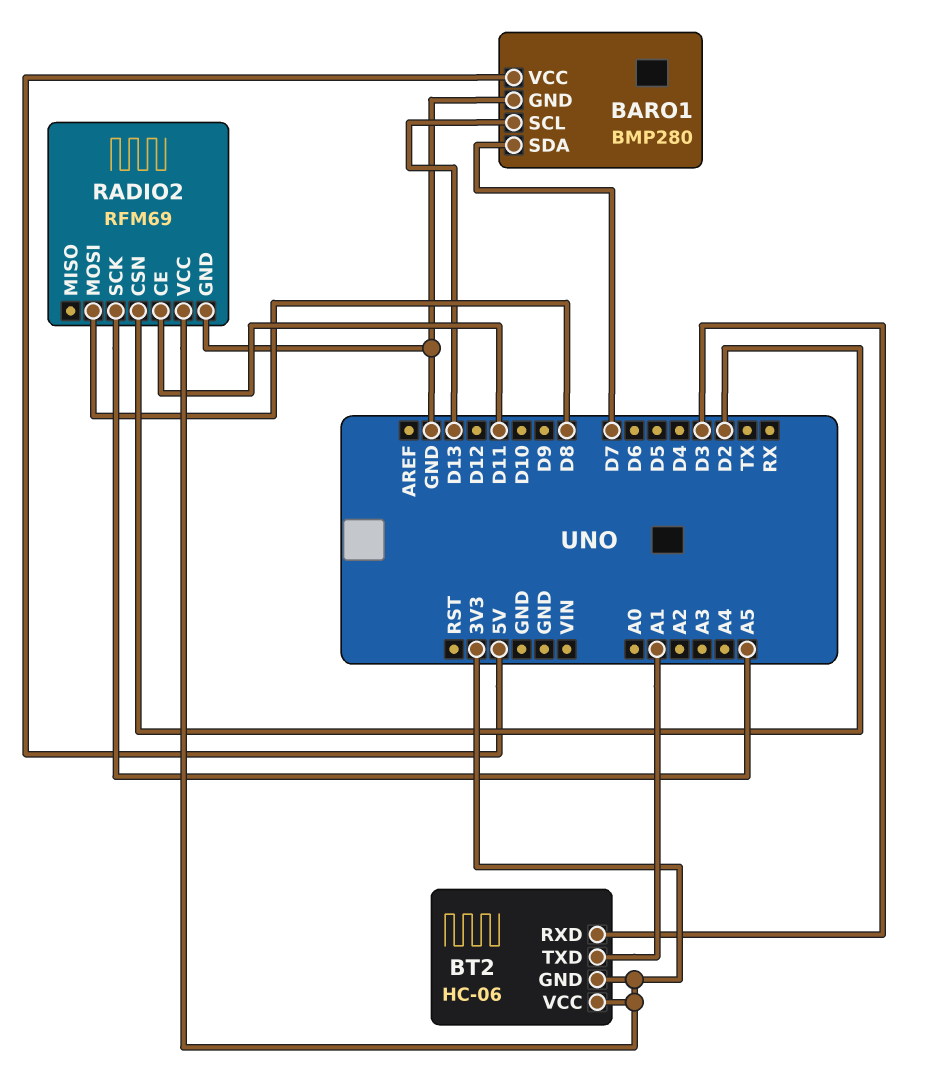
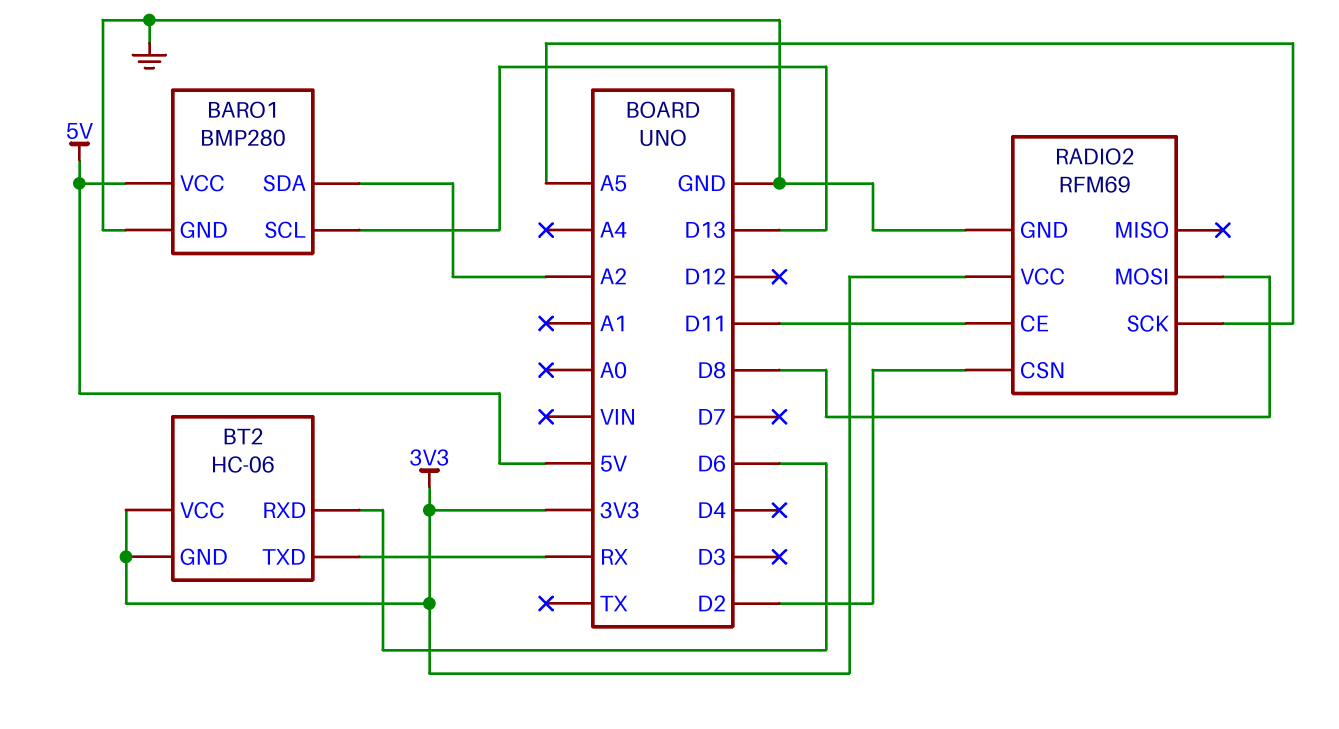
BARO1 pin SDA: D7 -> A2
BT2 pin RXD: D3 -> D6
BT2 pin TXD: A1 -> RX

